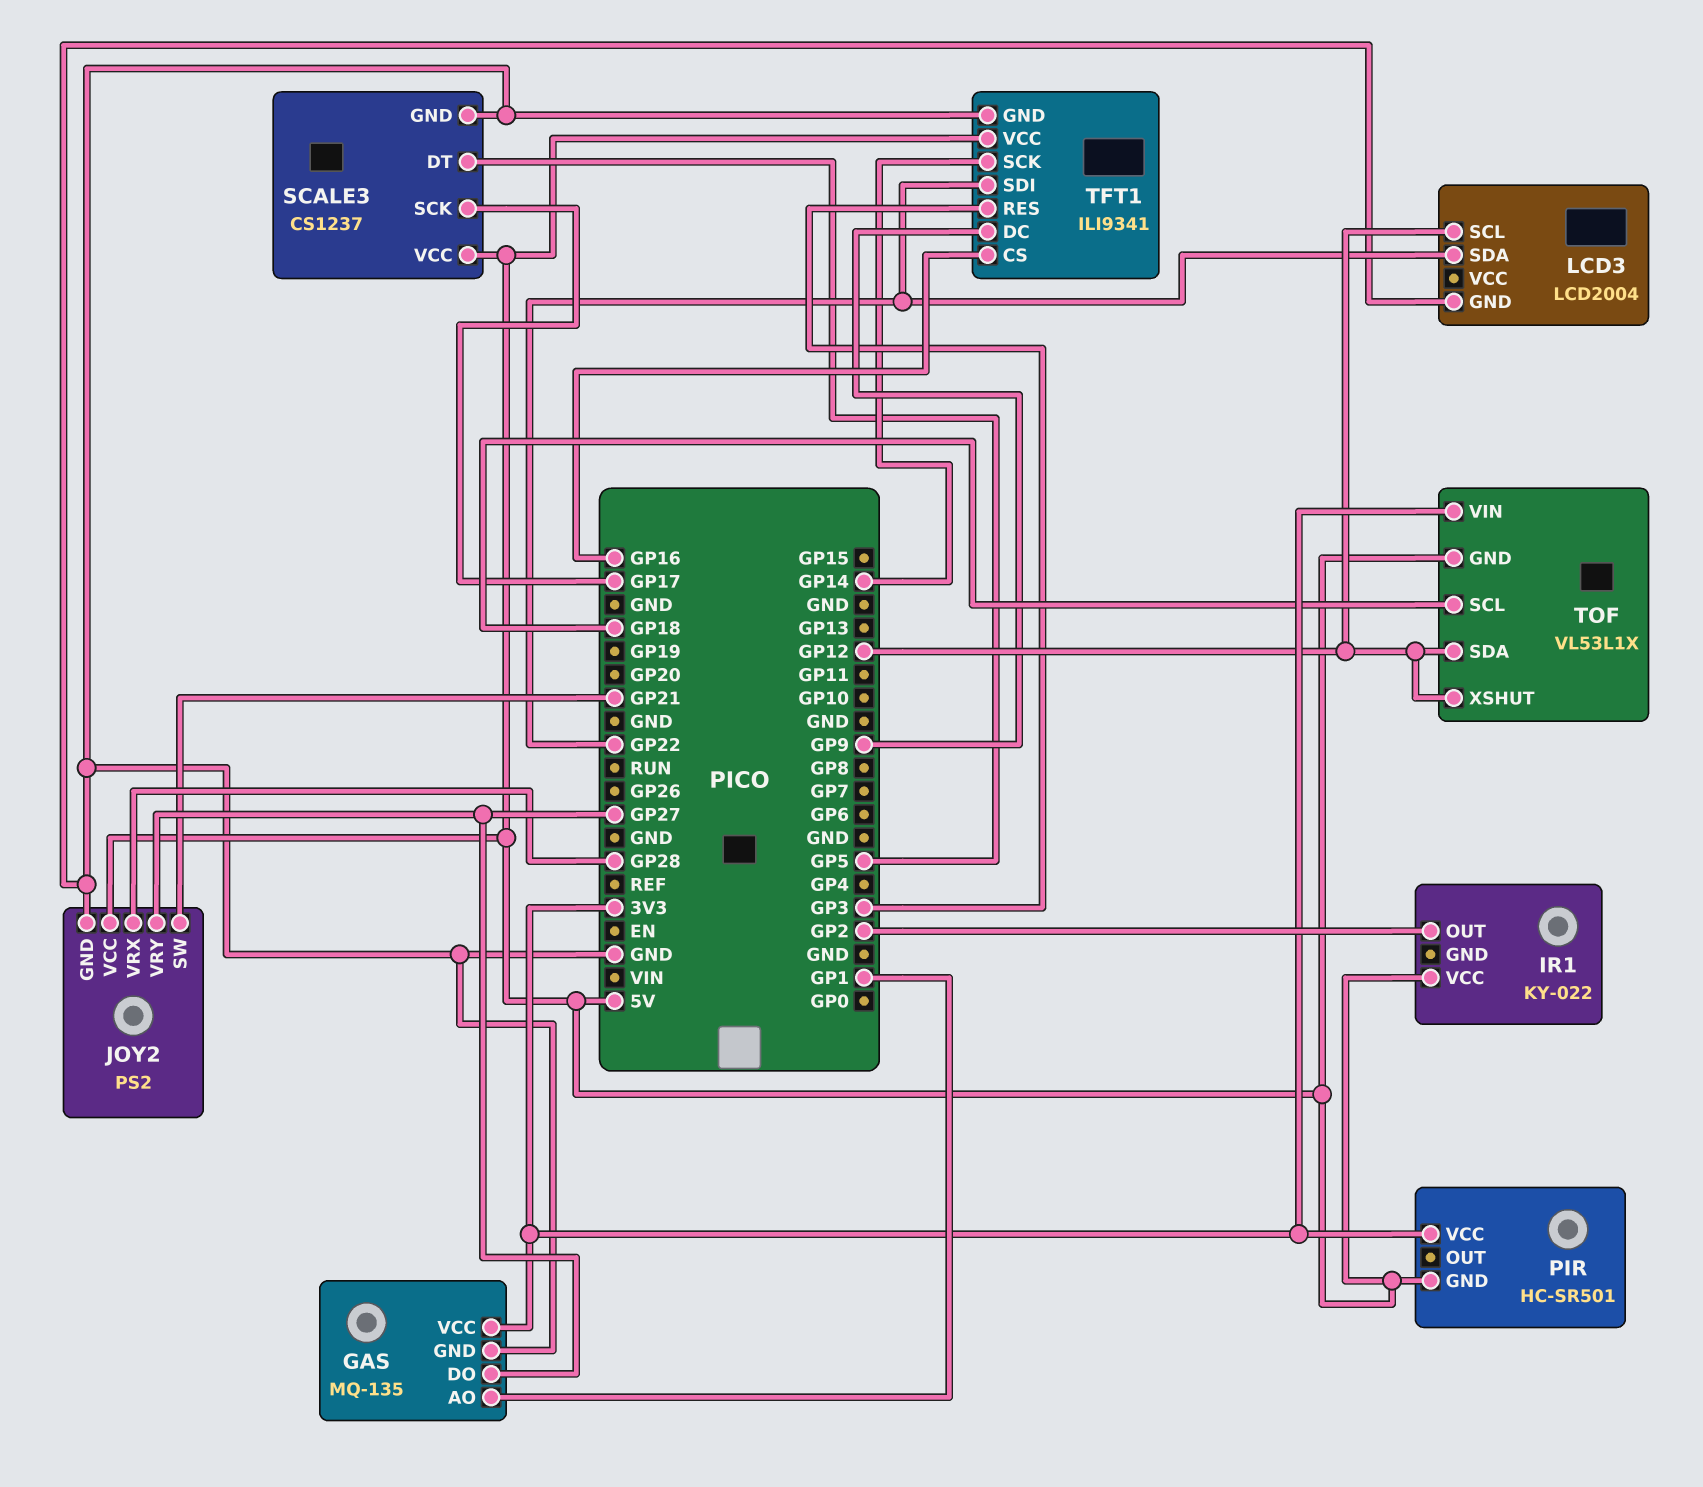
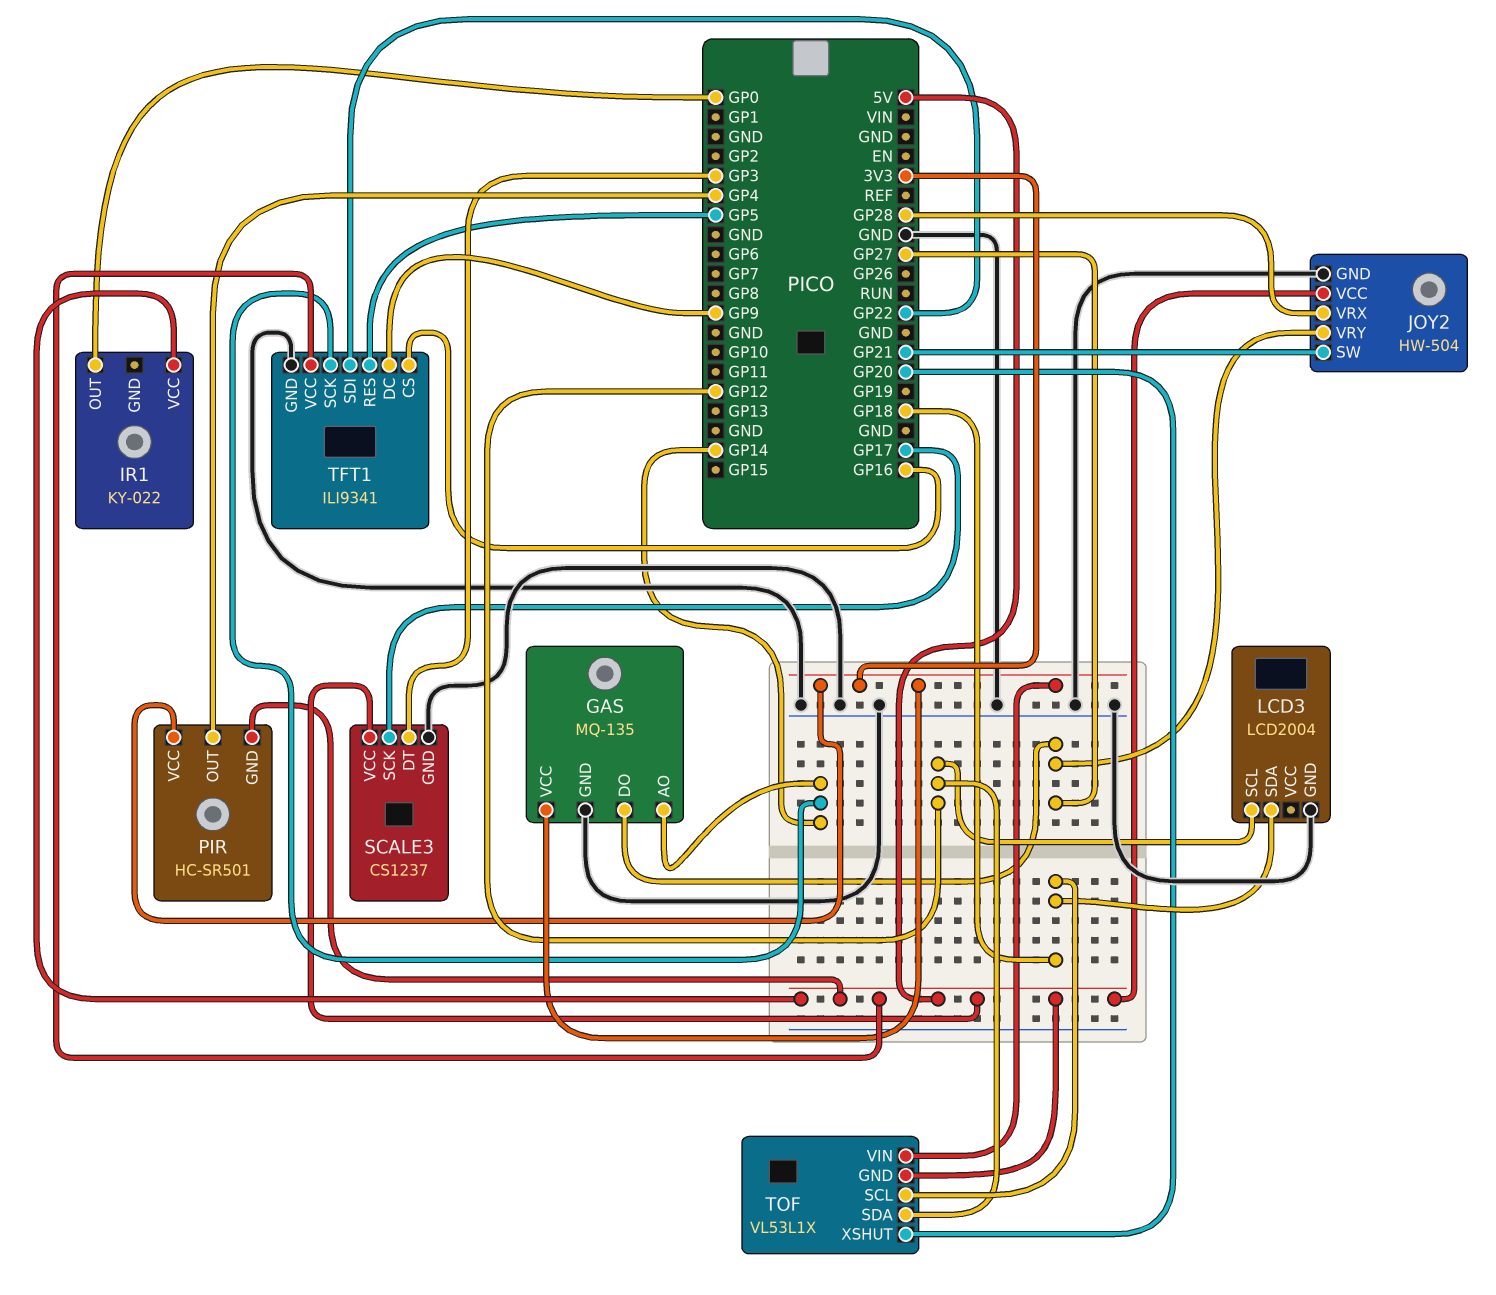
GAS pin AO: GP1 -> GP14
IR1 pin OUT: GP2 -> GP0
JOY2: PS2 -> HW-504
LCD3 pin SDA: GP22 -> GP18
PIR pin OUT: none -> GP4
SCALE3 pin DT: GP5 -> GP3
TFT1 pin RES: GP3 -> GP5
TOF pin XSHUT: GP12 -> GP20

